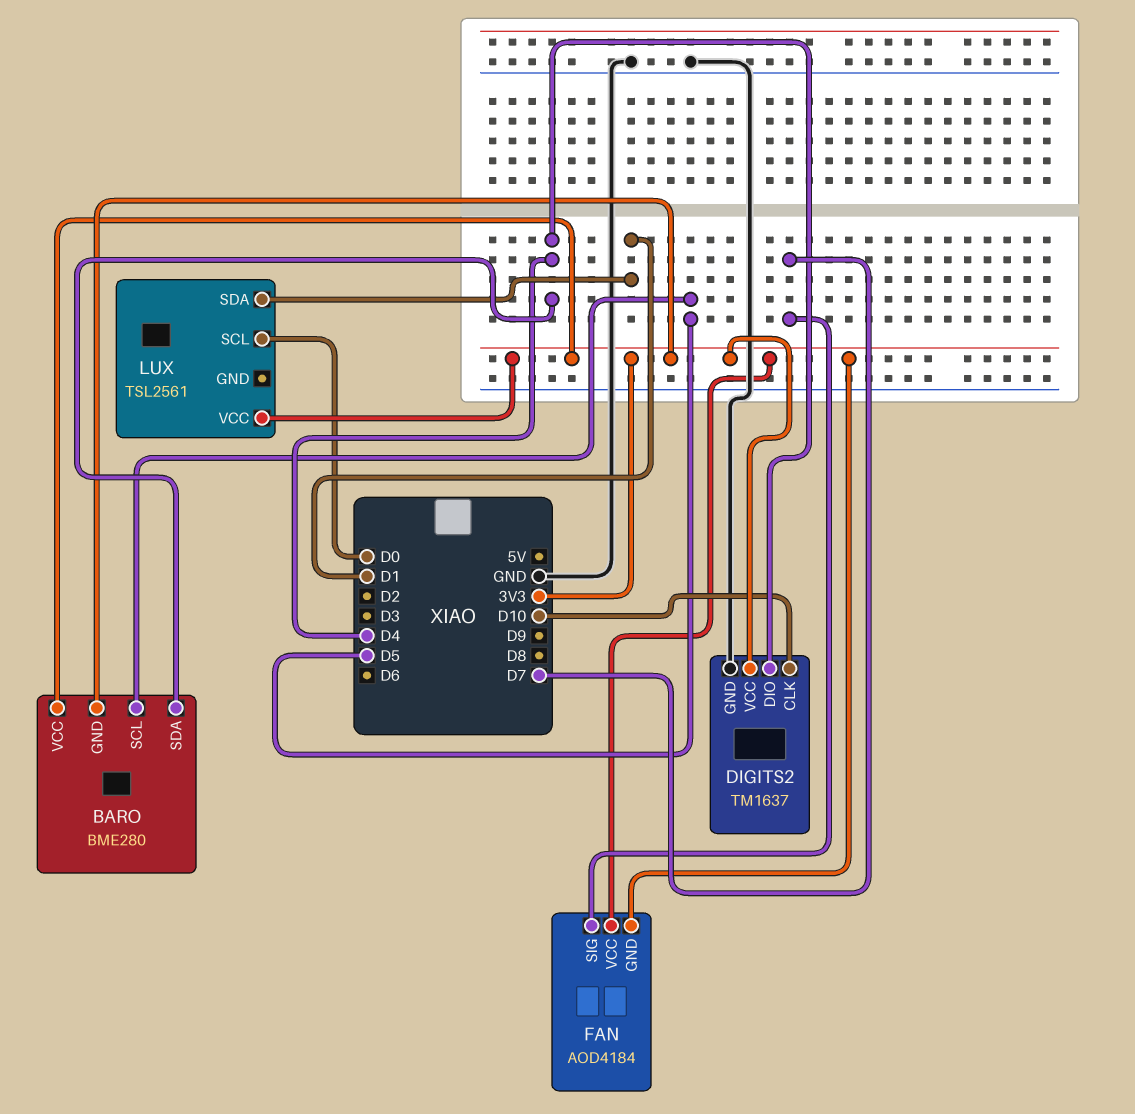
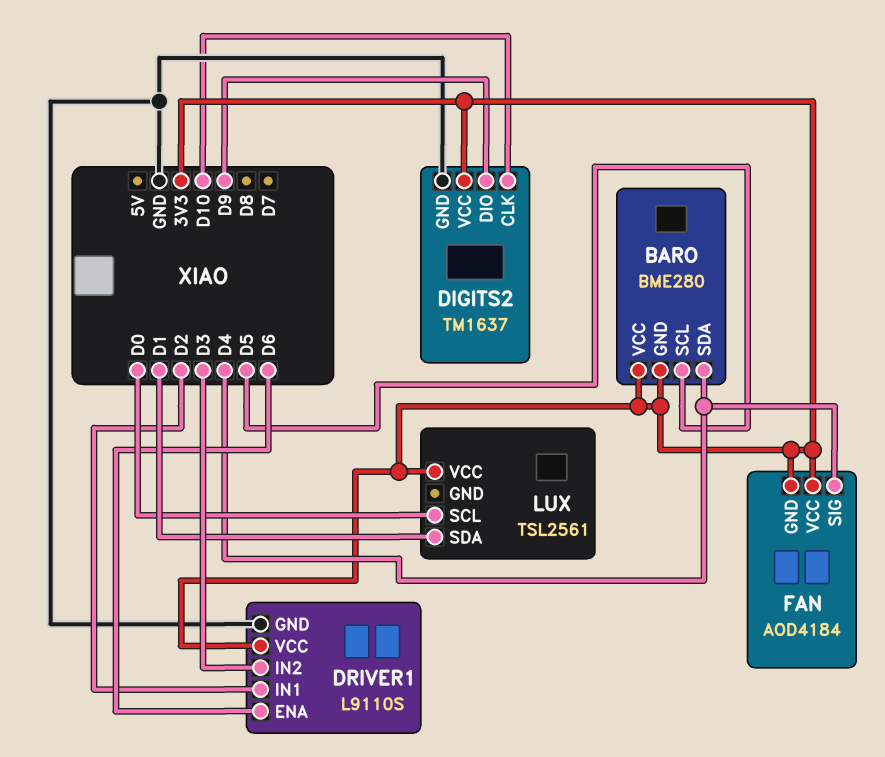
DIGITS2 pin DIO: D4 -> D9
DRIVER1: none -> L9110S
DRIVER1 pin ENA: none -> D6
DRIVER1 pin GND: none -> GND
DRIVER1 pin IN1: none -> D2
DRIVER1 pin IN2: none -> D3
DRIVER1 pin VCC: none -> 3V3
FAN pin SIG: D7 -> D4

